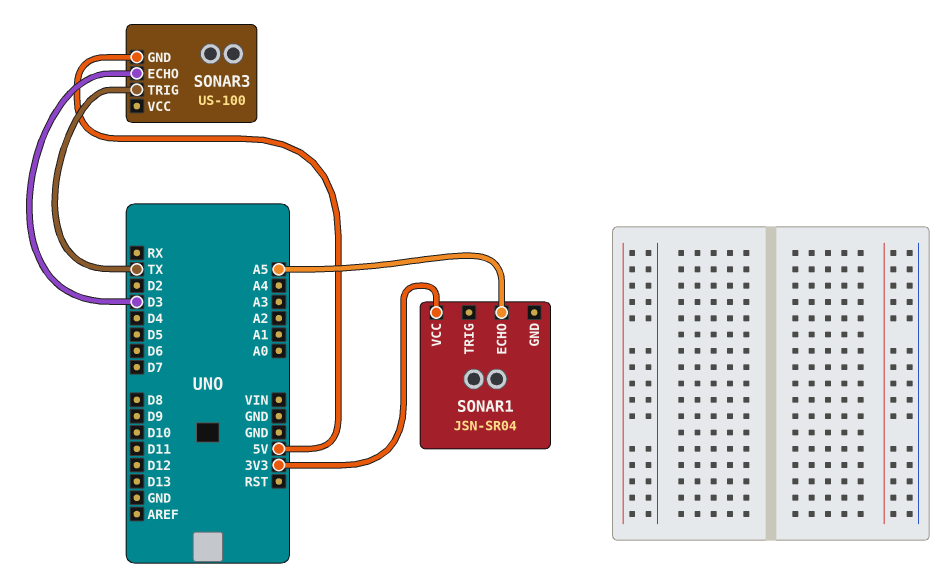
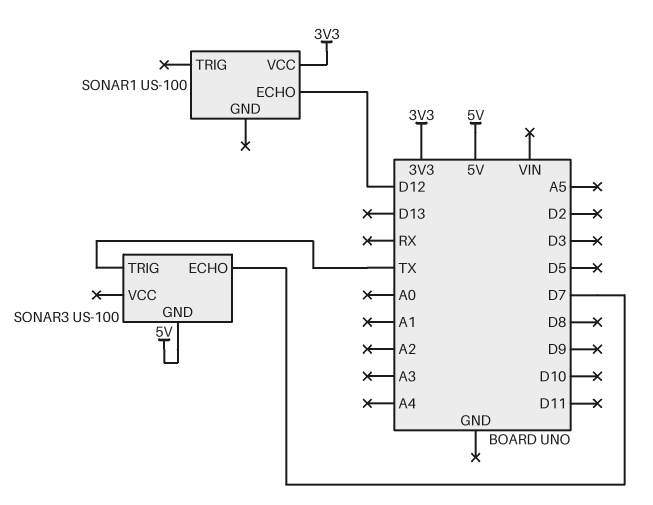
SONAR1: JSN-SR04 -> US-100
SONAR1 pin ECHO: A5 -> D12
SONAR3 pin ECHO: D3 -> D7

